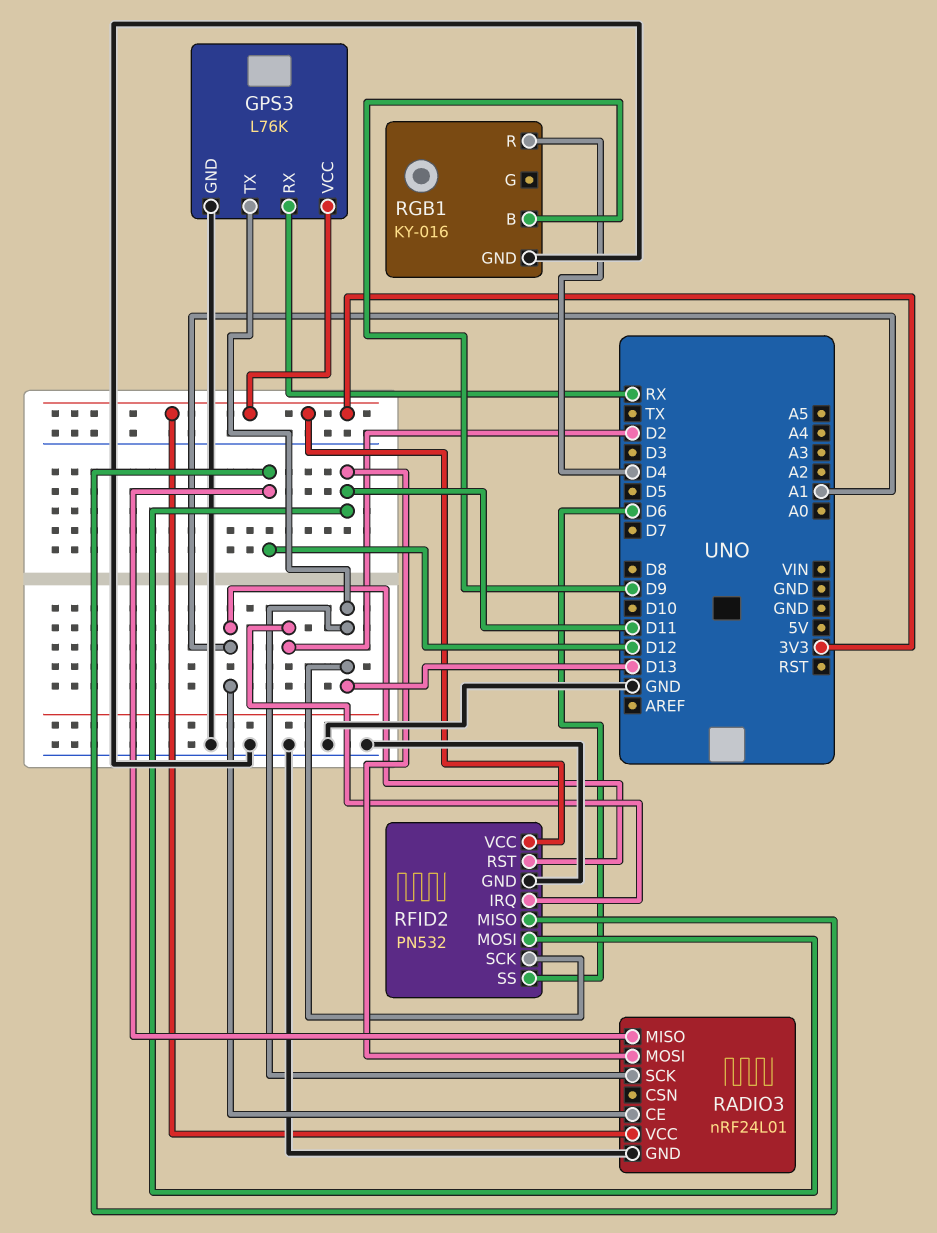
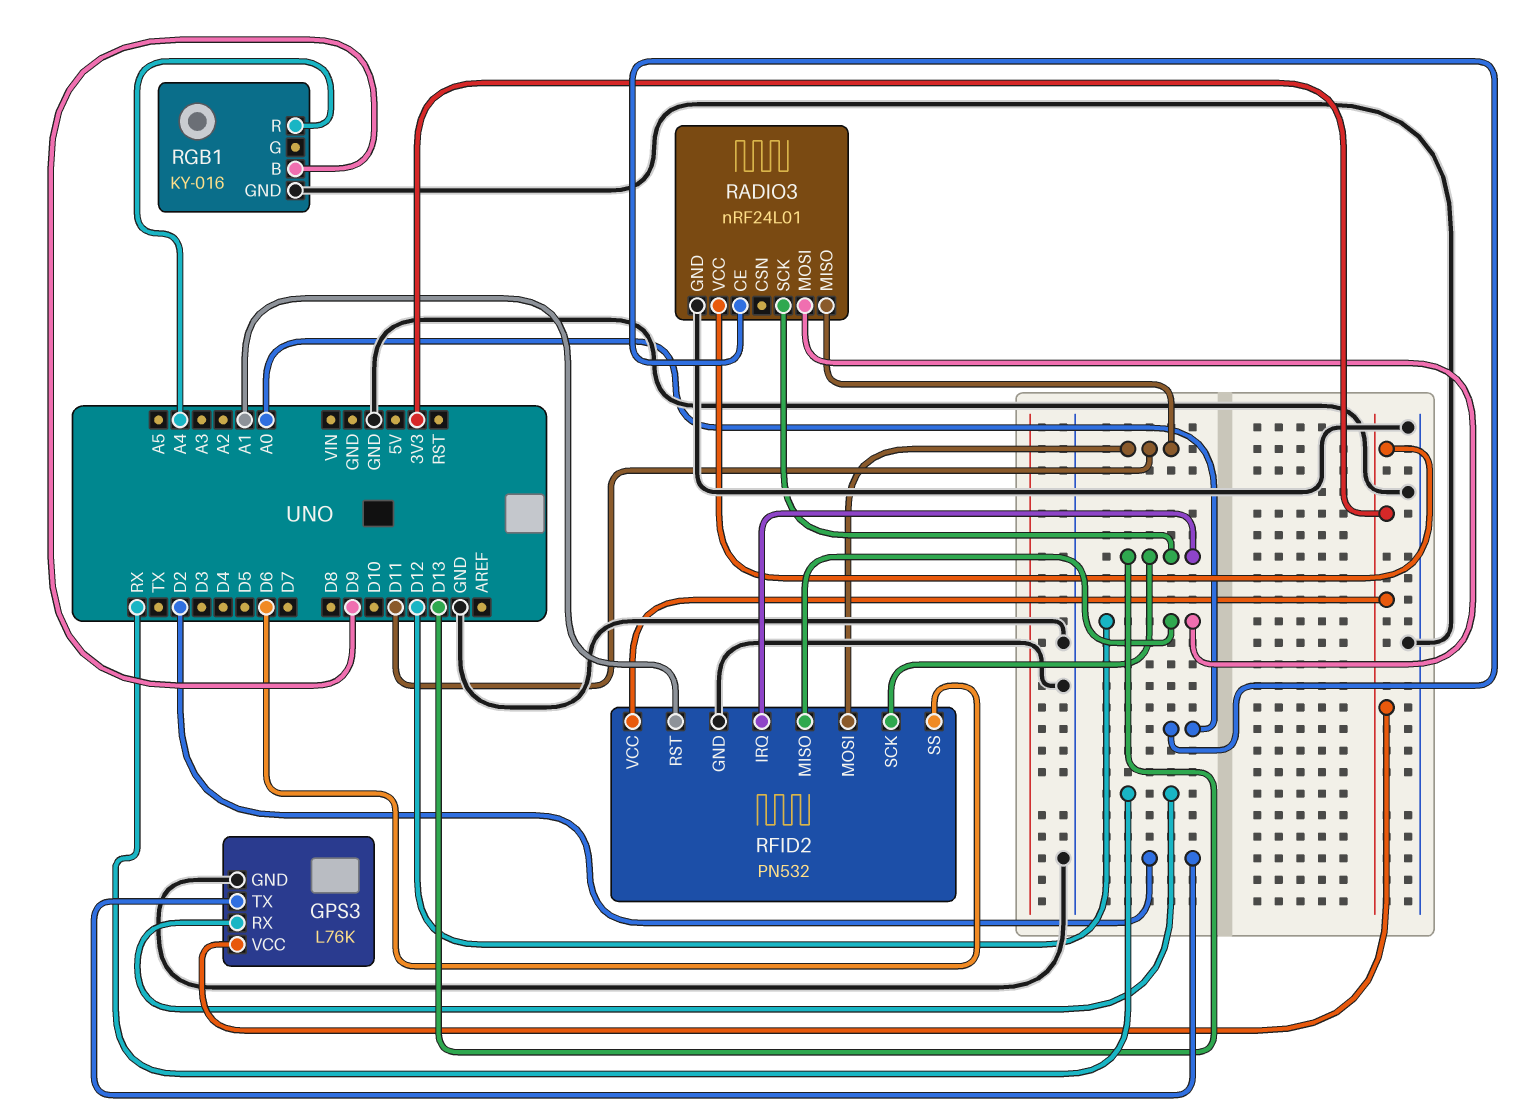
GPS3 pin TX: D13 -> D2
RADIO3 pin CE: A1 -> A0
RADIO3 pin MISO: D12 -> D11
RADIO3 pin MOSI: D11 -> D12
RFID2 pin IRQ: D2 -> D13
RGB1 pin R: D4 -> A4

